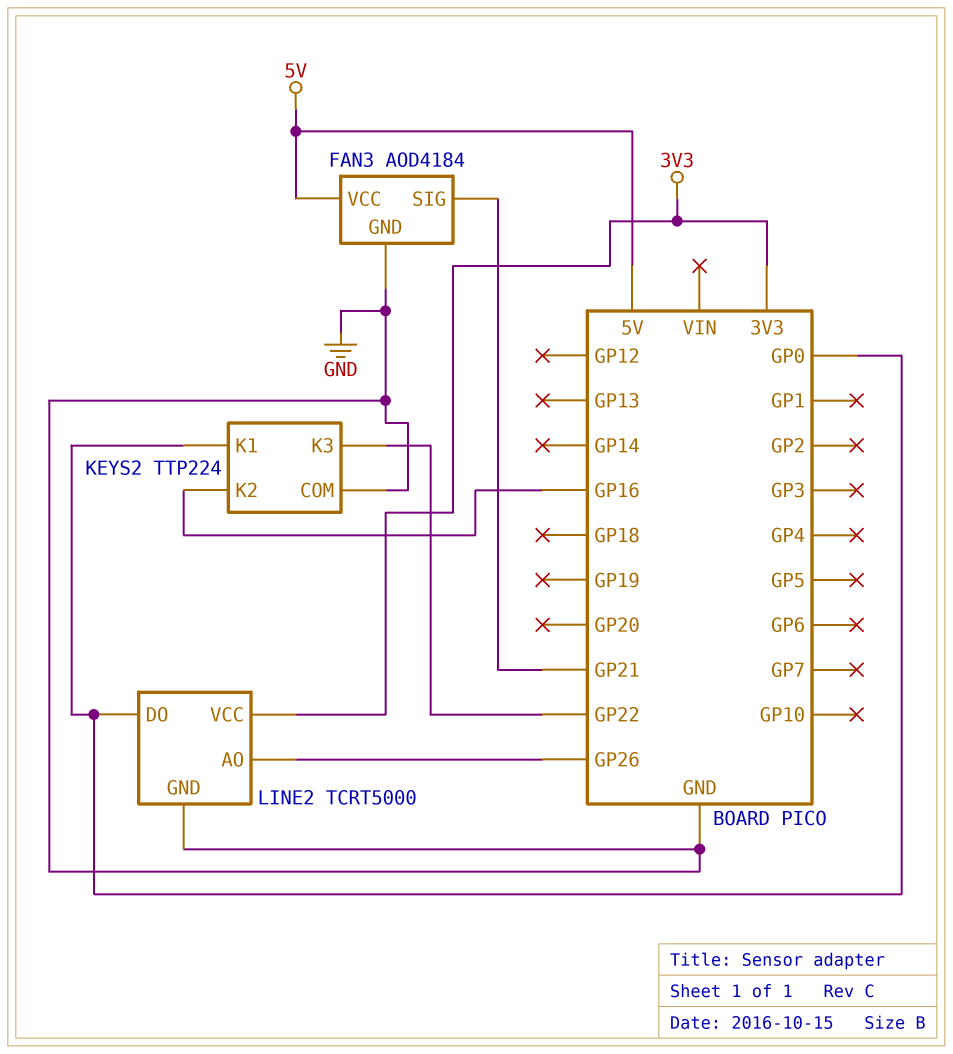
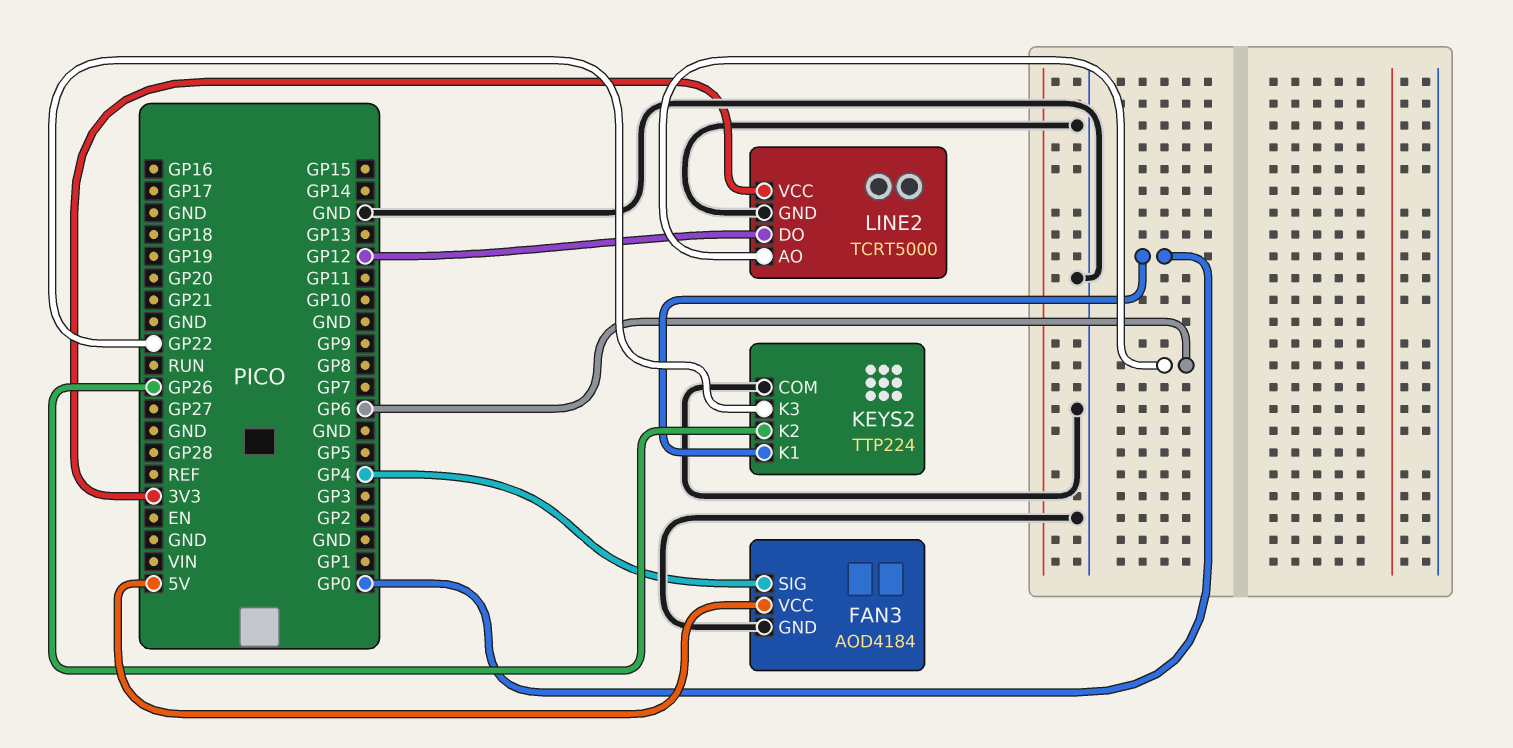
FAN3 pin SIG: GP21 -> GP4
KEYS2 pin K2: GP16 -> GP26
LINE2 pin AO: GP26 -> GP6
LINE2 pin DO: GP0 -> GP12

